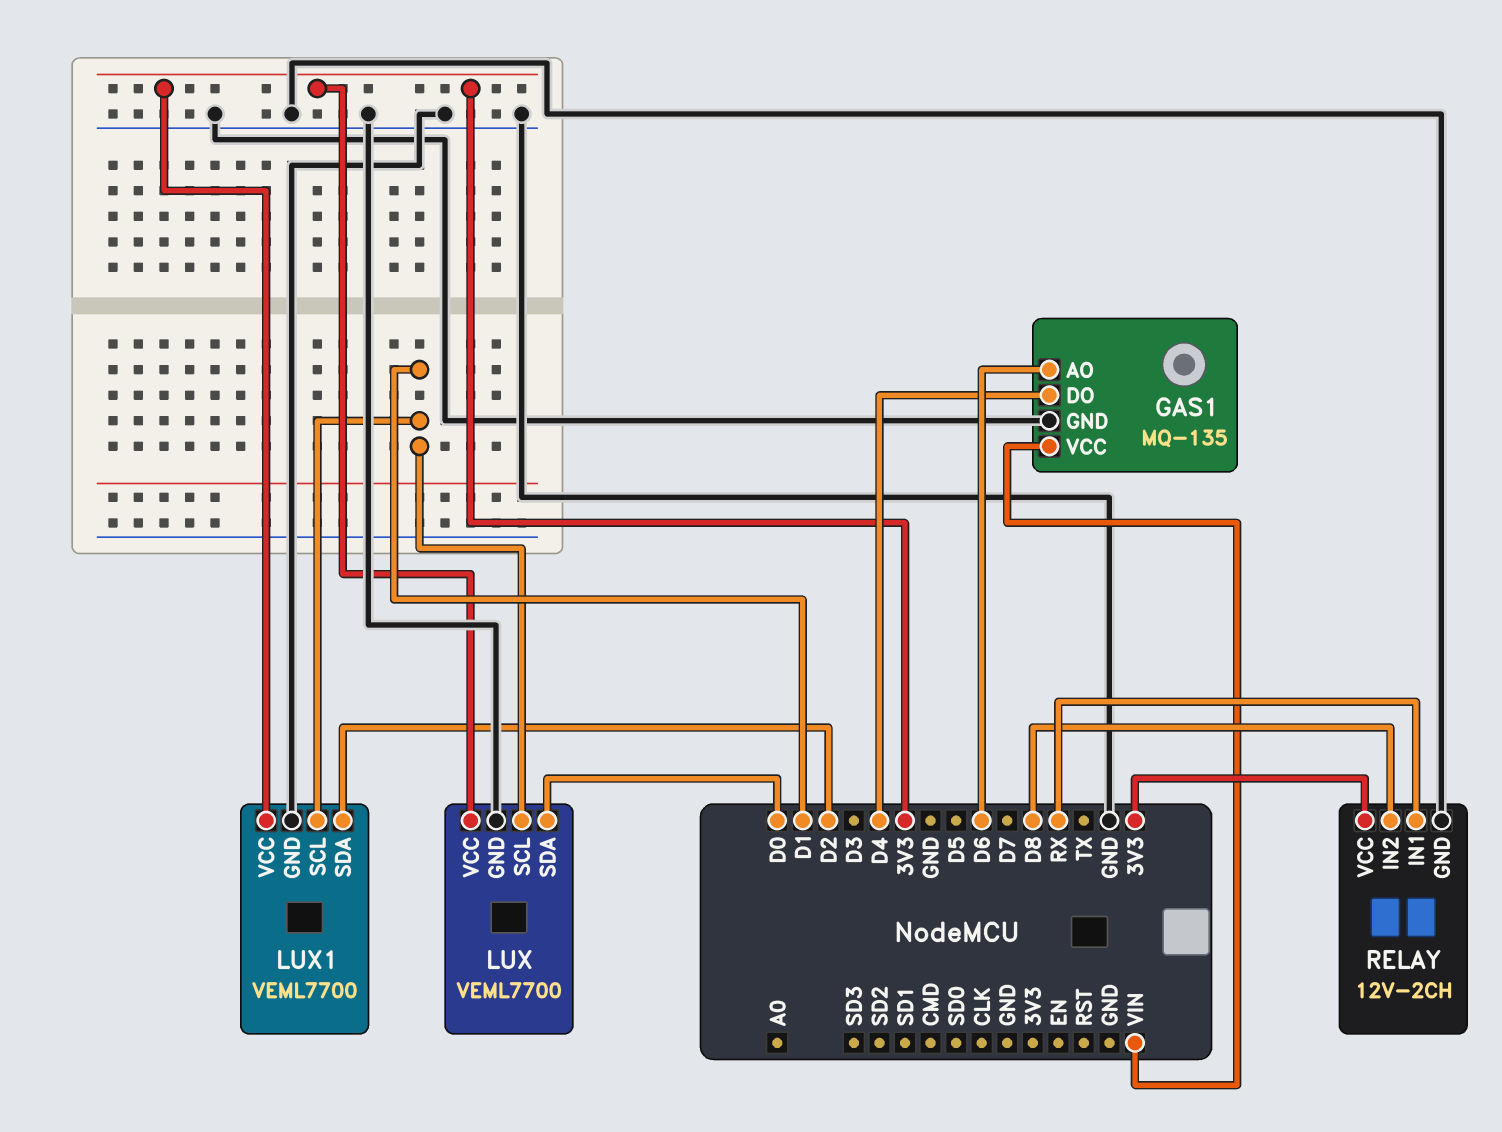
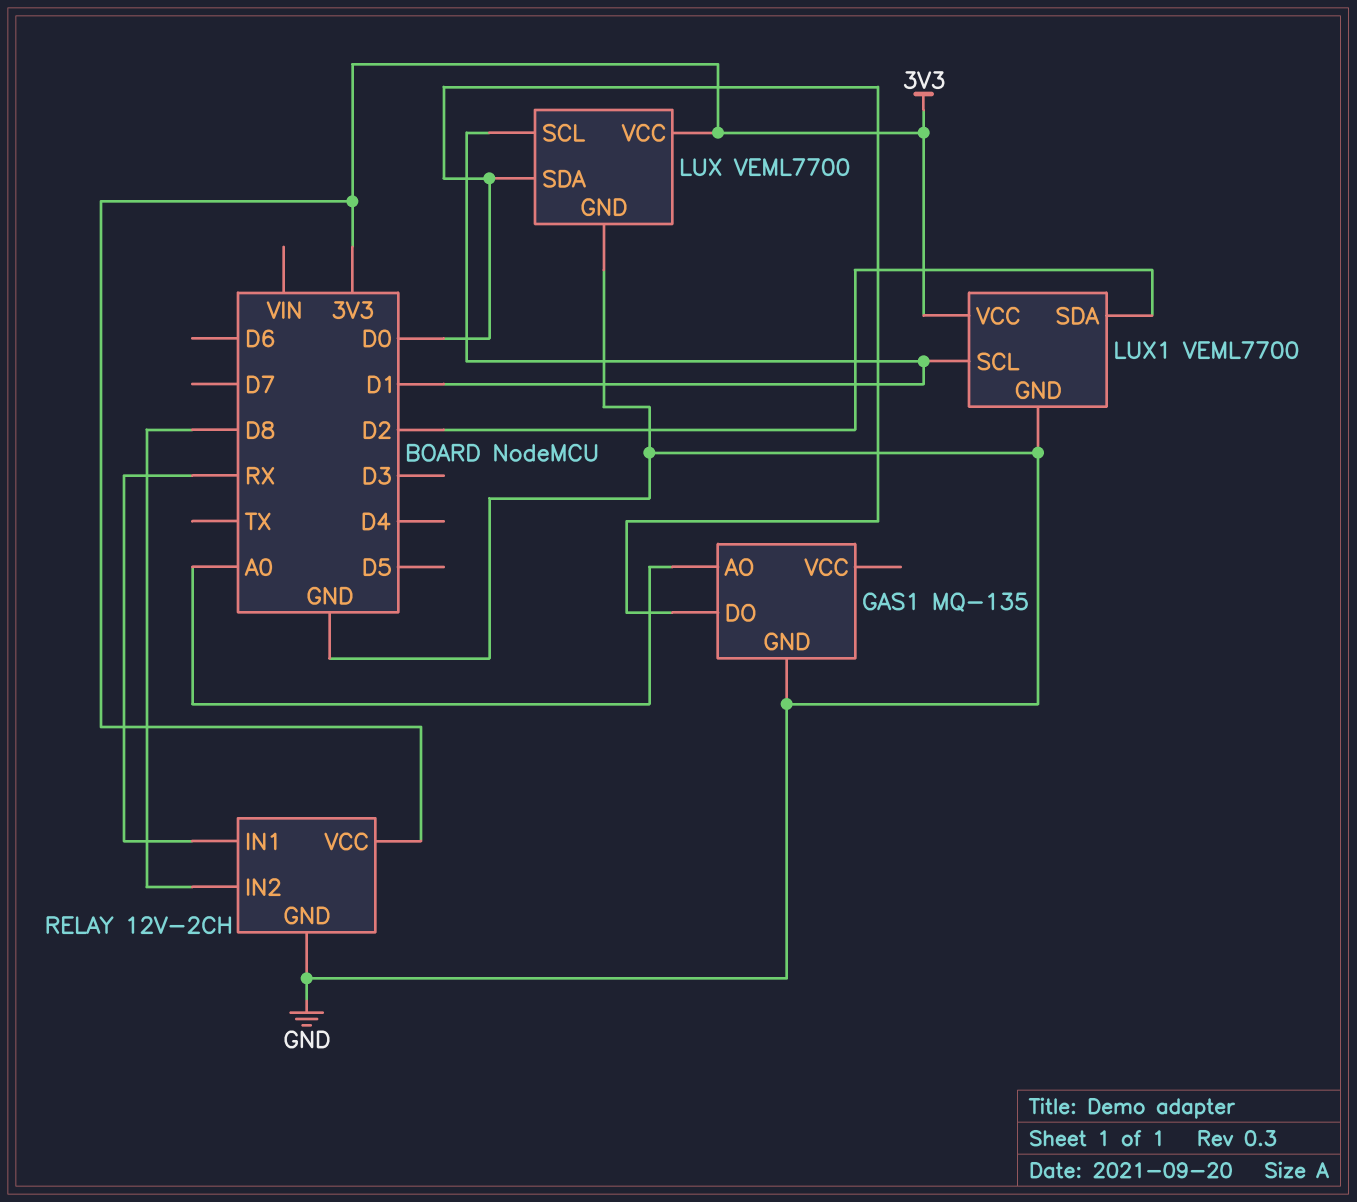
GAS1 pin AO: D6 -> A0
GAS1 pin DO: D4 -> D0
GAS1 pin VCC: VIN -> none

